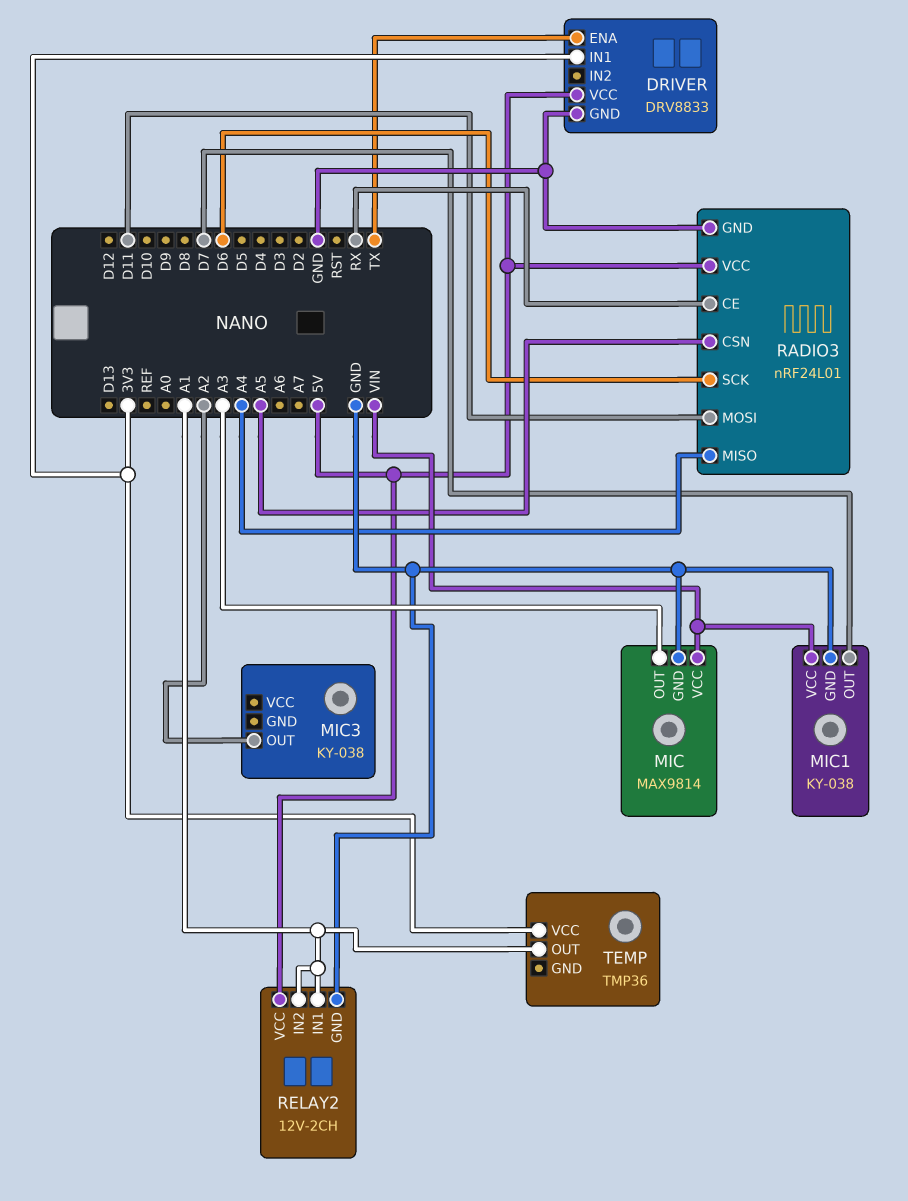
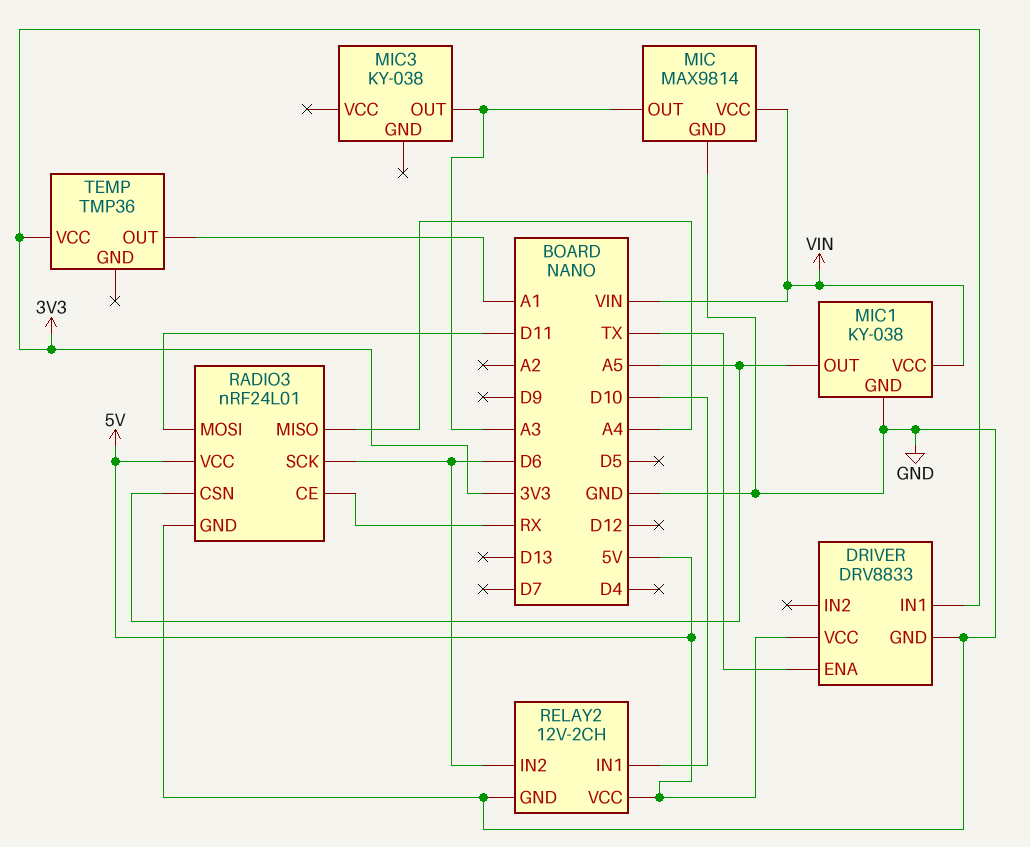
MIC1 pin OUT: D7 -> A5
MIC3 pin OUT: A2 -> A3
RELAY2 pin IN1: A1 -> D10
RELAY2 pin IN2: A1 -> D6

